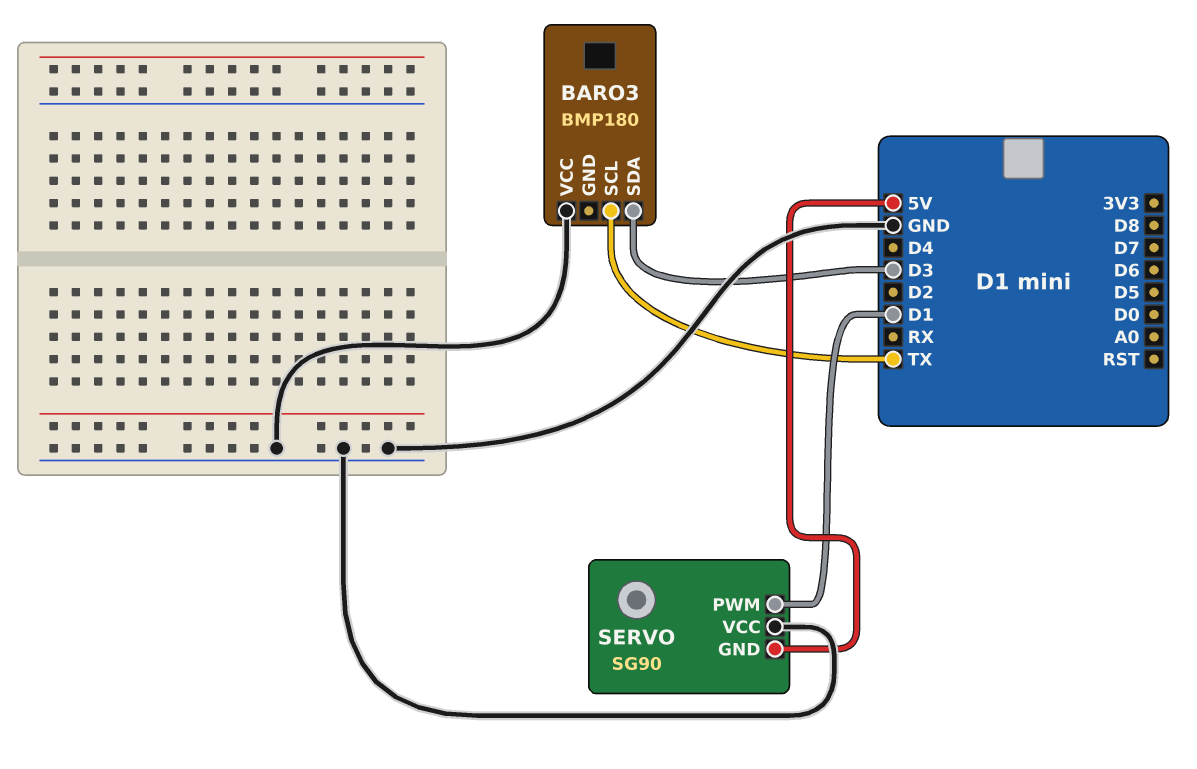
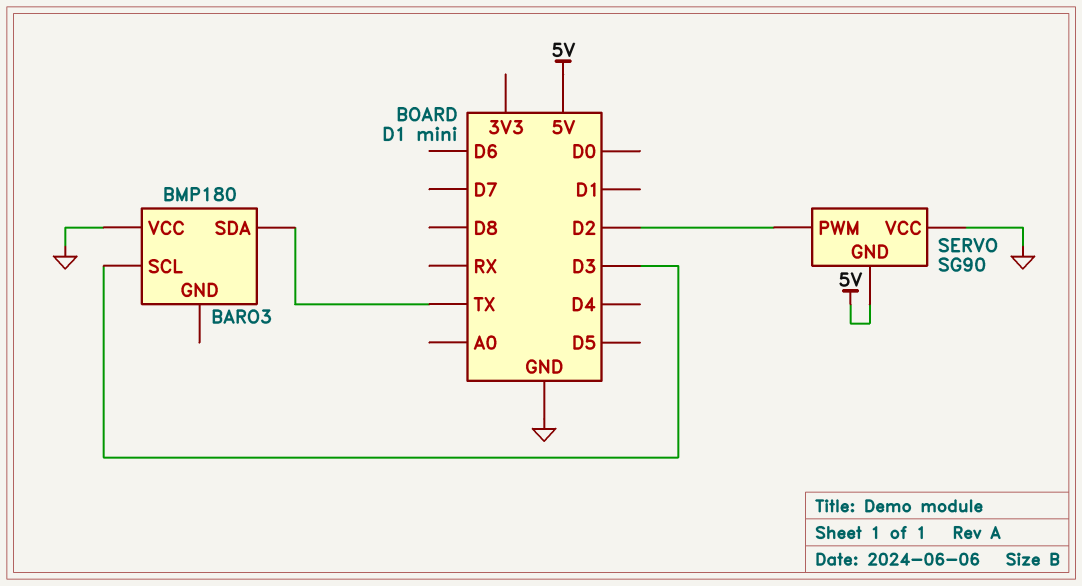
BARO3 pin SCL: TX -> D3
BARO3 pin SDA: D3 -> TX
SERVO pin PWM: D1 -> D2

